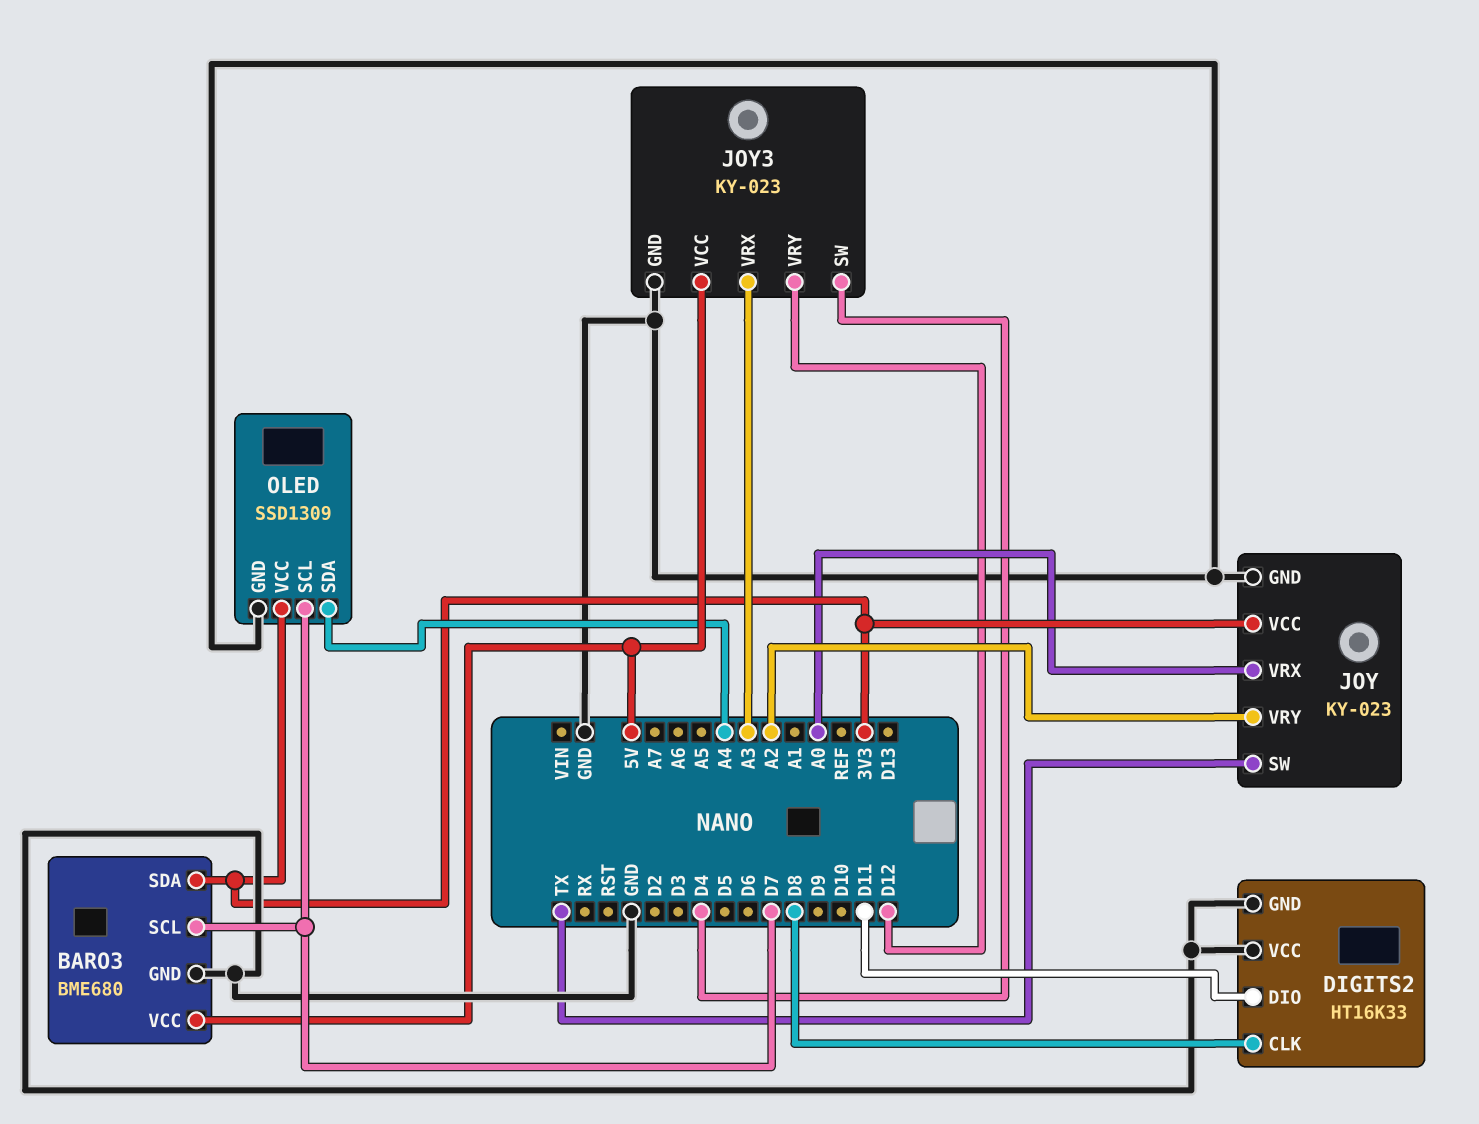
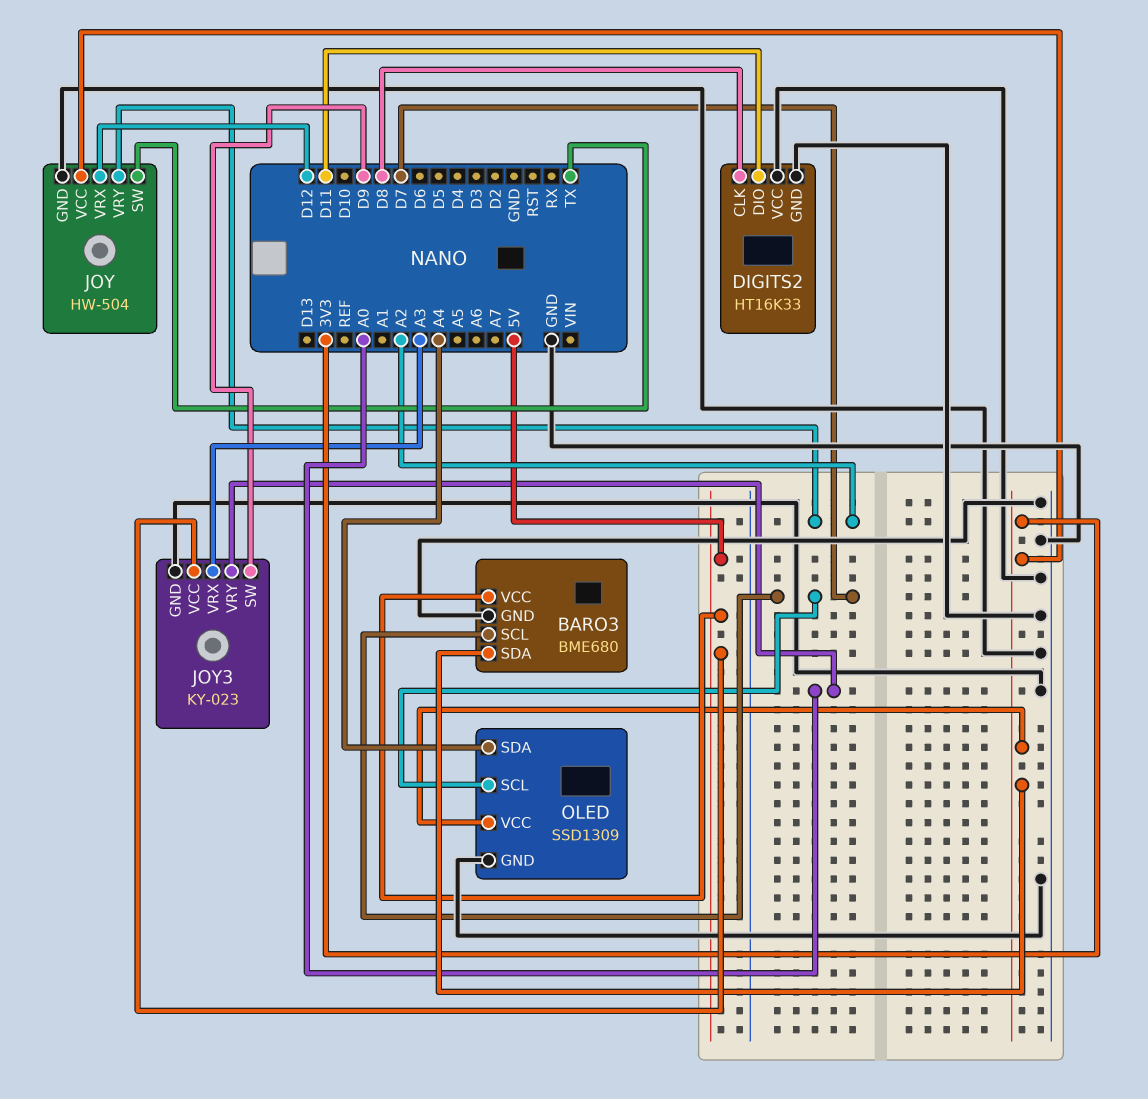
JOY: KY-023 -> HW-504
JOY pin VRX: A0 -> D12
JOY3 pin SW: D4 -> D9
JOY3 pin VRY: D12 -> A0

